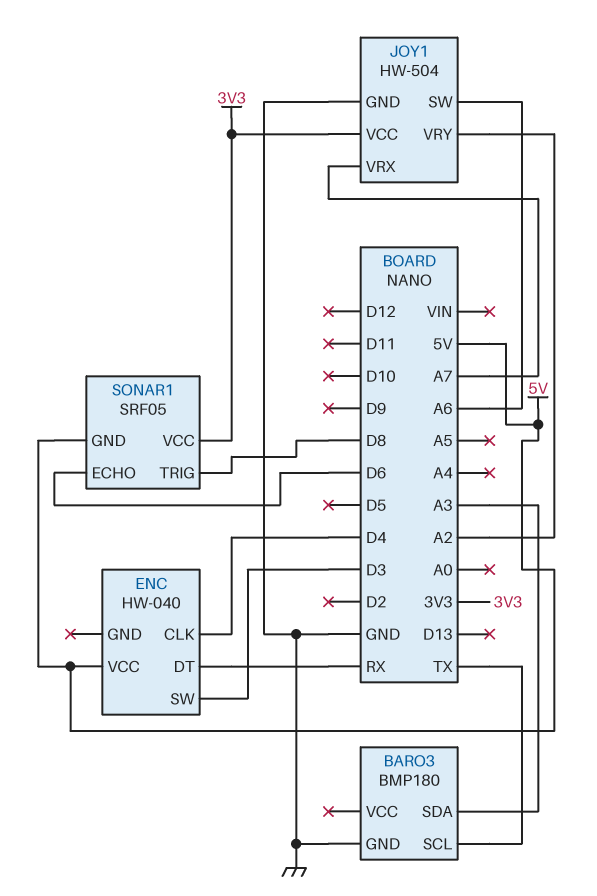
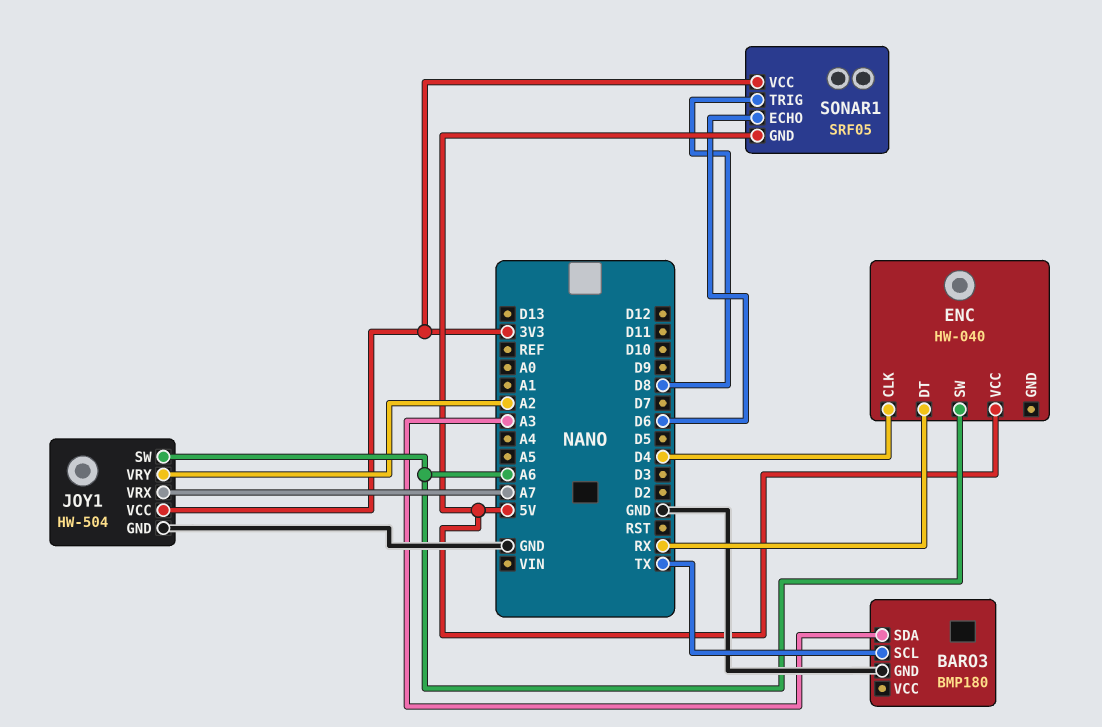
ENC pin SW: D3 -> A6

